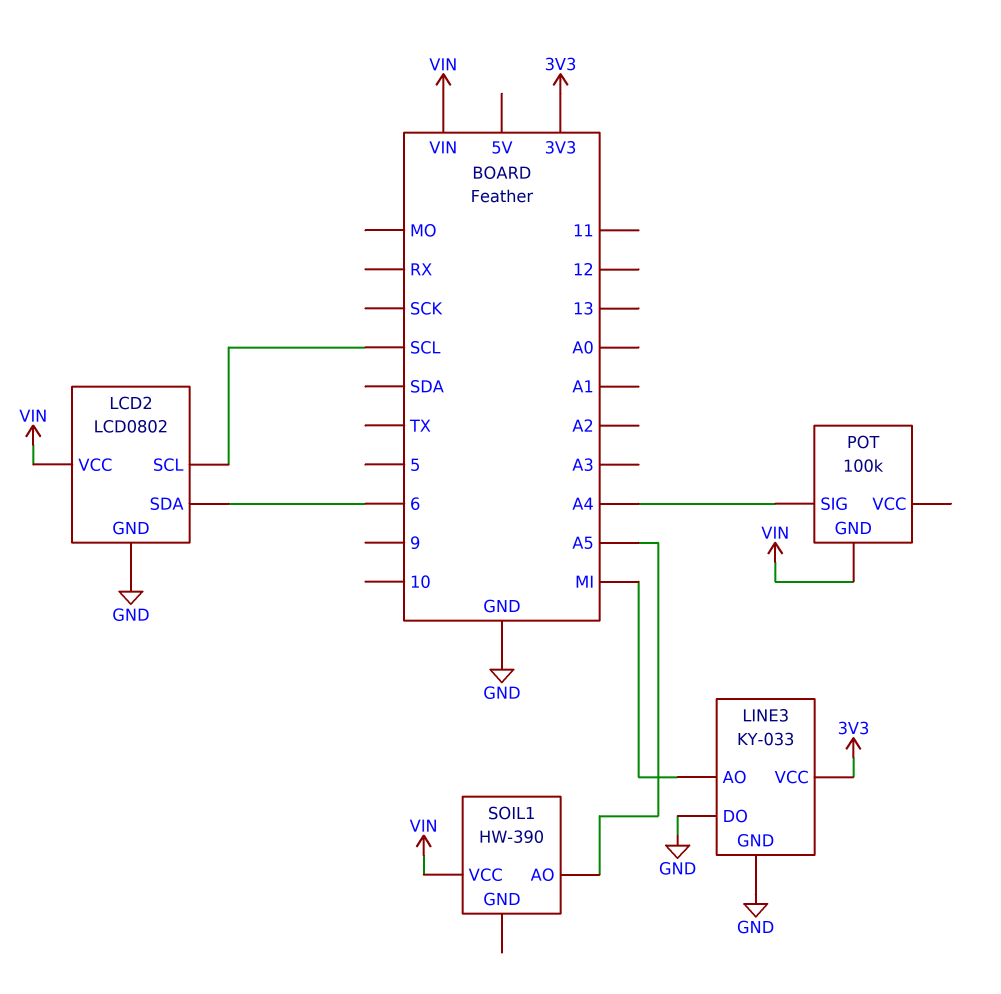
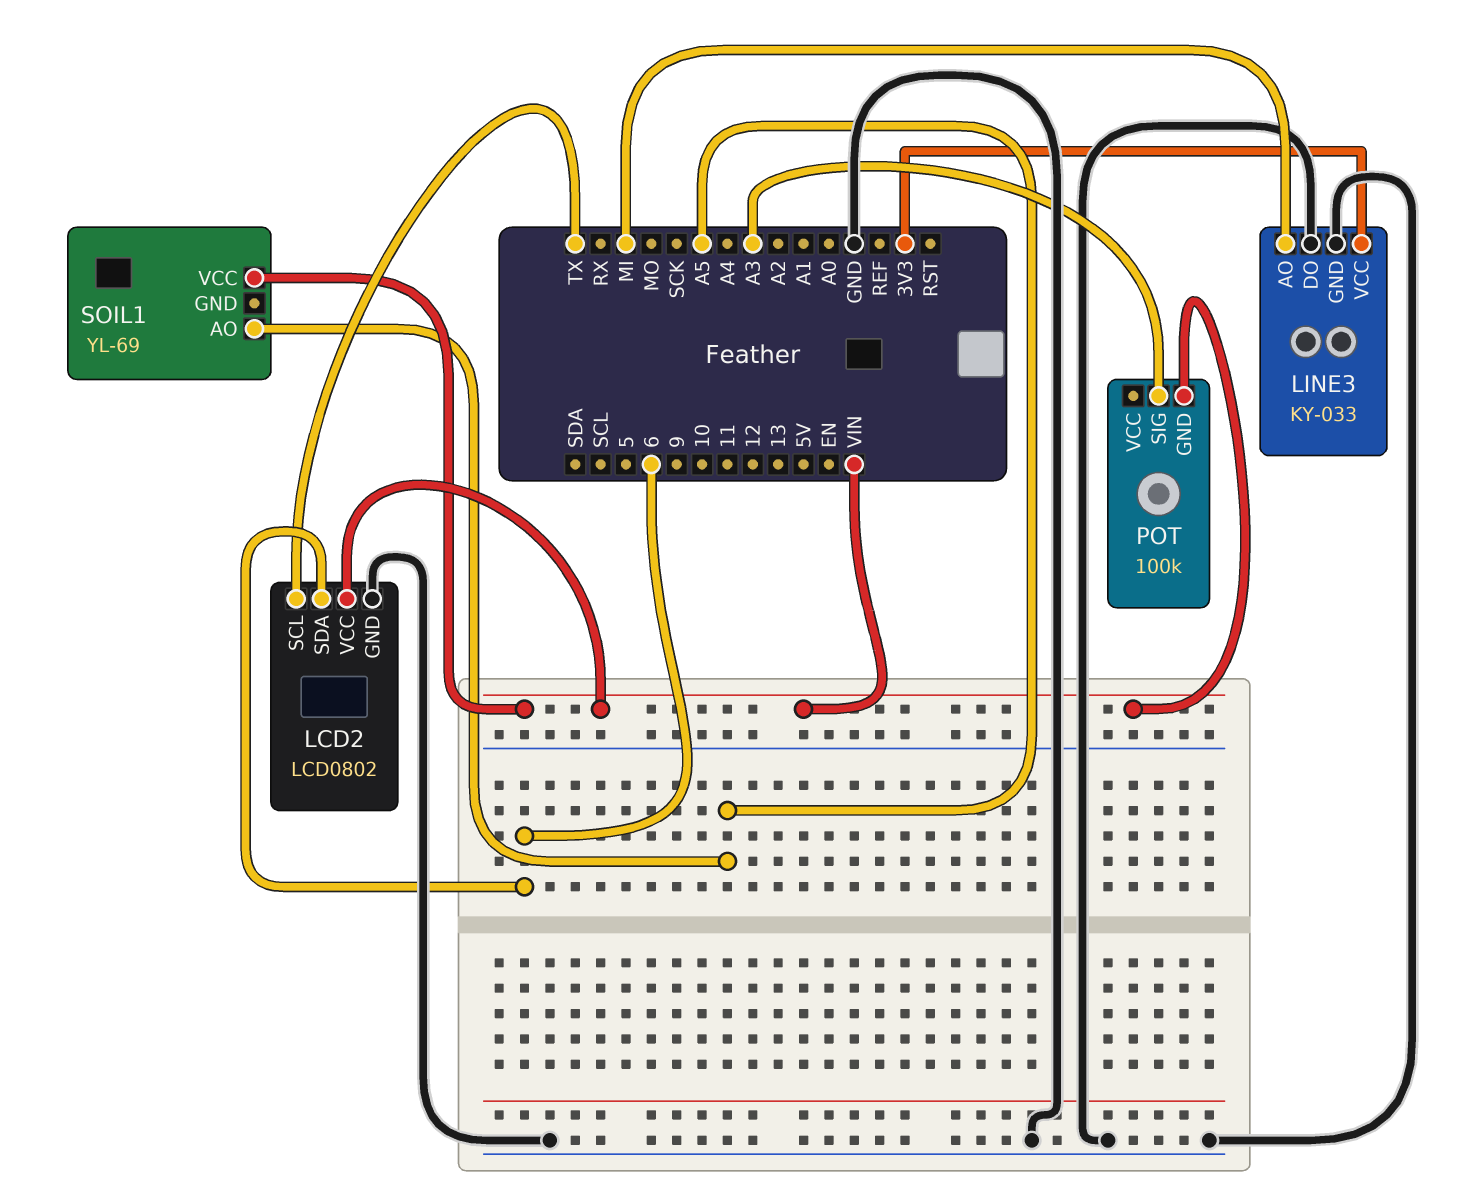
LCD2 pin SCL: SCL -> TX
POT pin SIG: A4 -> A3
SOIL1: HW-390 -> YL-69

